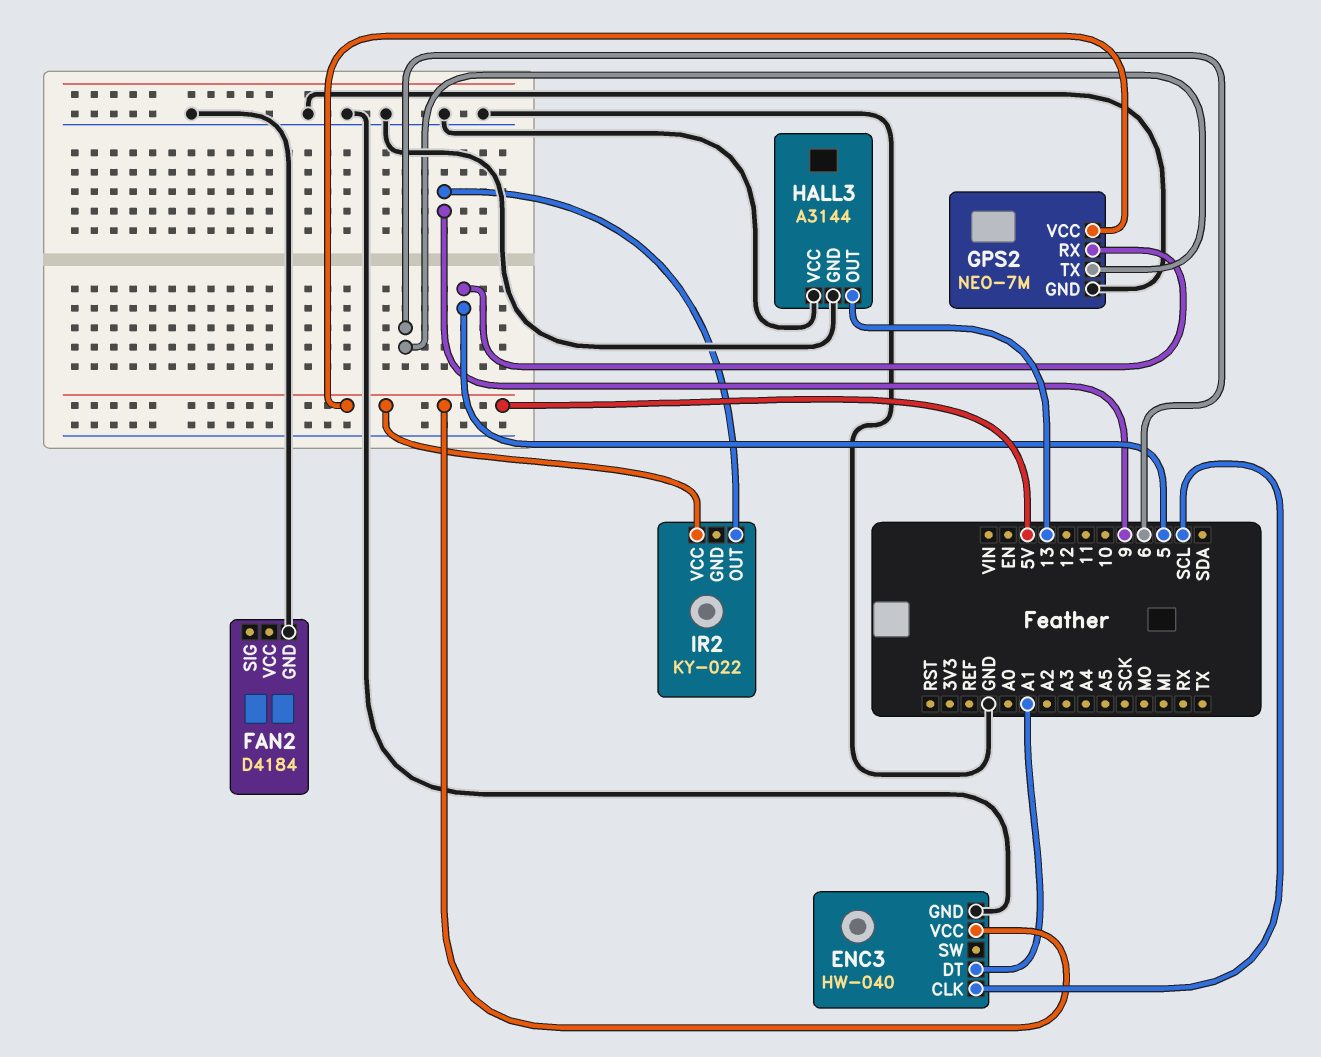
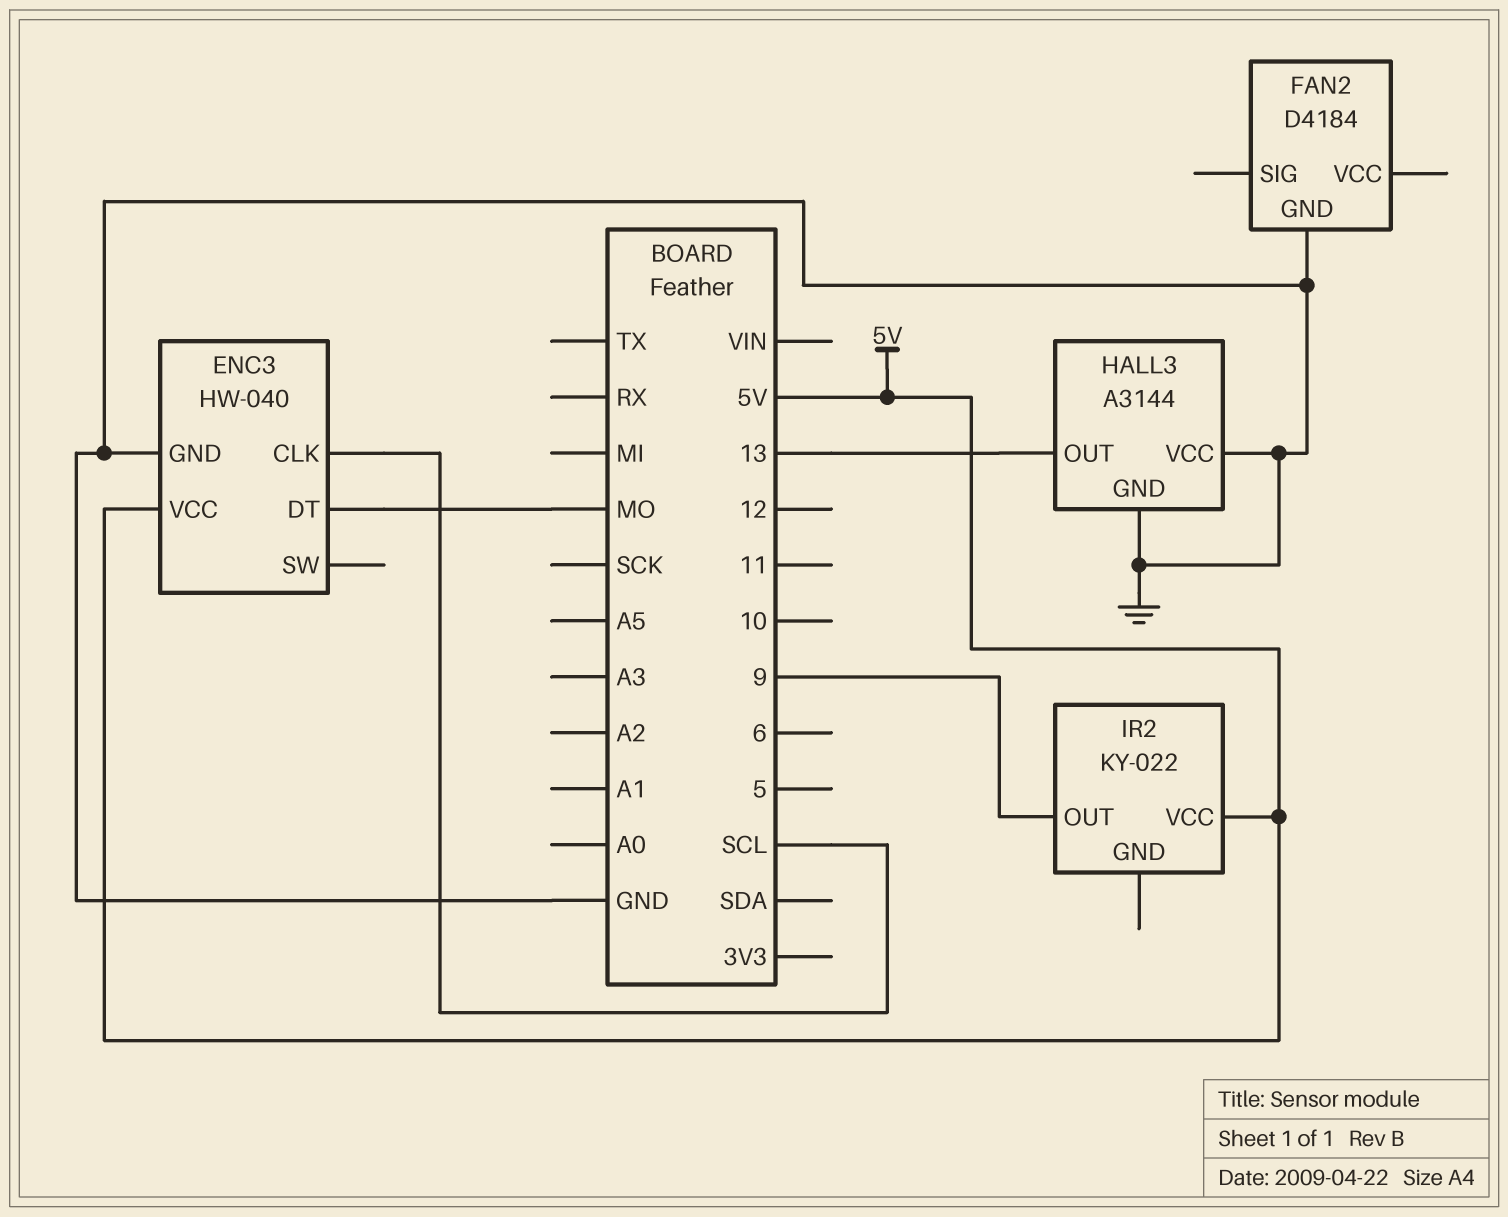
ENC3 pin DT: A1 -> MO
GPS2: NEO-7M -> none
GPS2 pin GND: GND -> none
GPS2 pin RX: 5 -> none
GPS2 pin TX: 6 -> none
GPS2 pin VCC: 5V -> none

